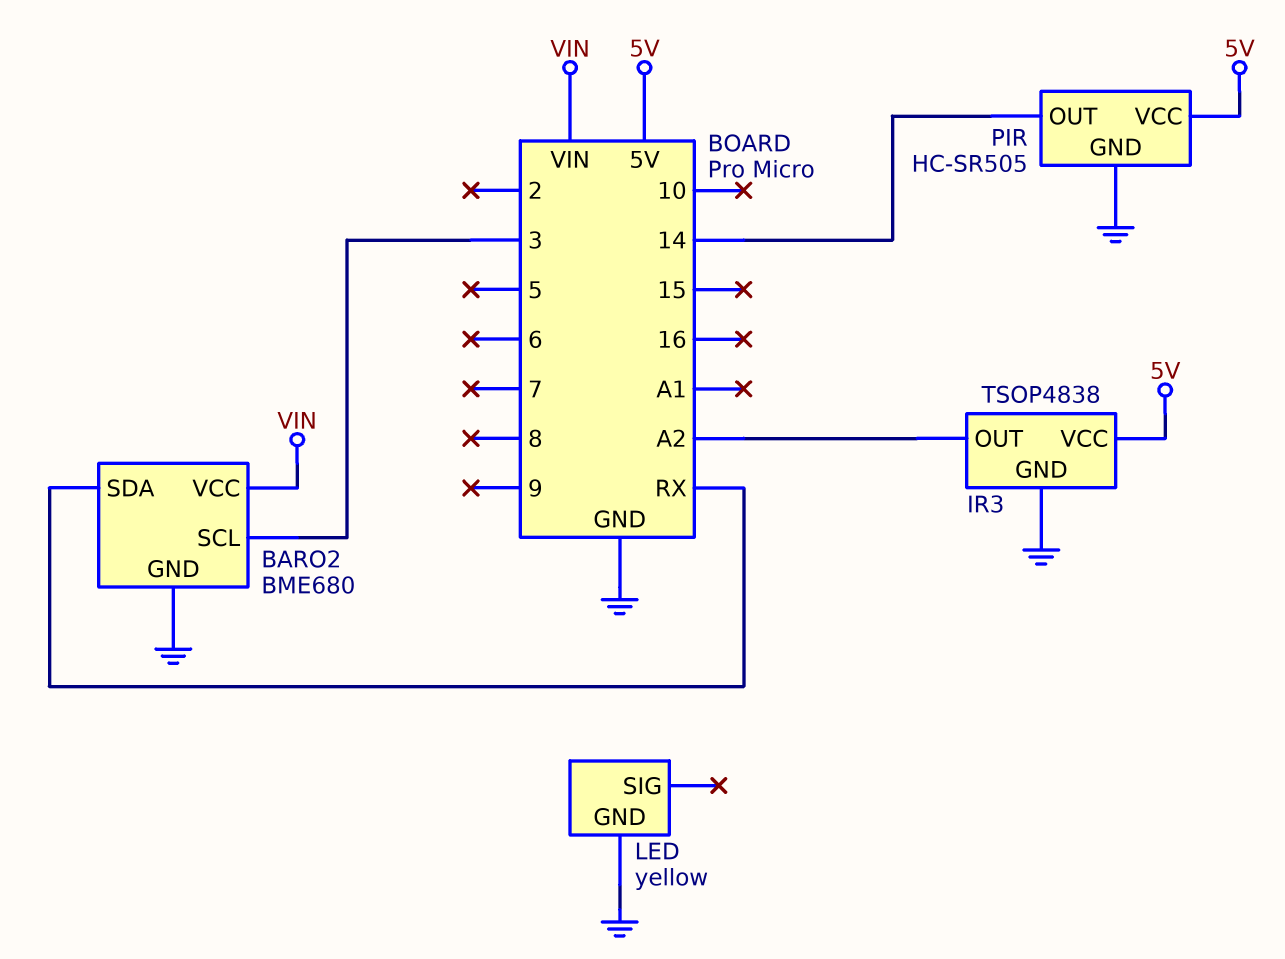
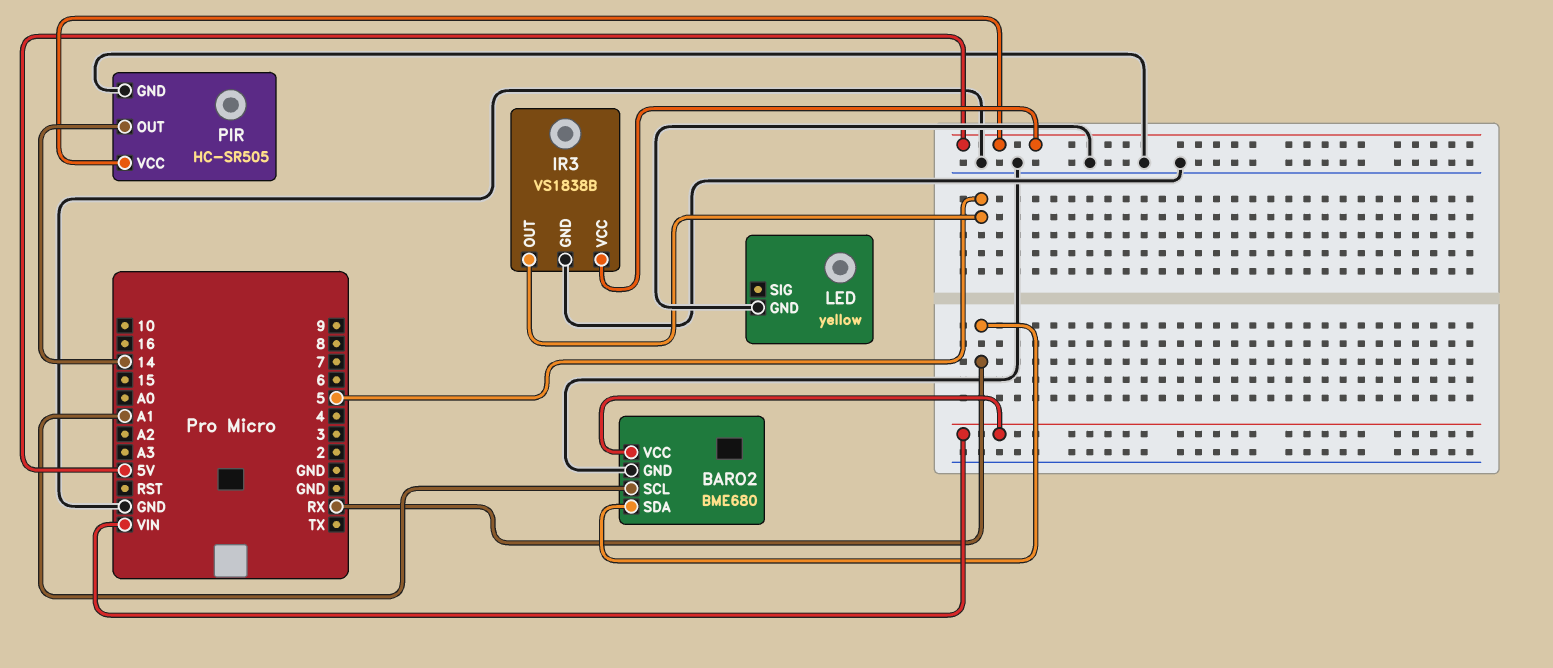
BARO2 pin SCL: 3 -> A1
IR3: TSOP4838 -> VS1838B
IR3 pin OUT: A2 -> 5

